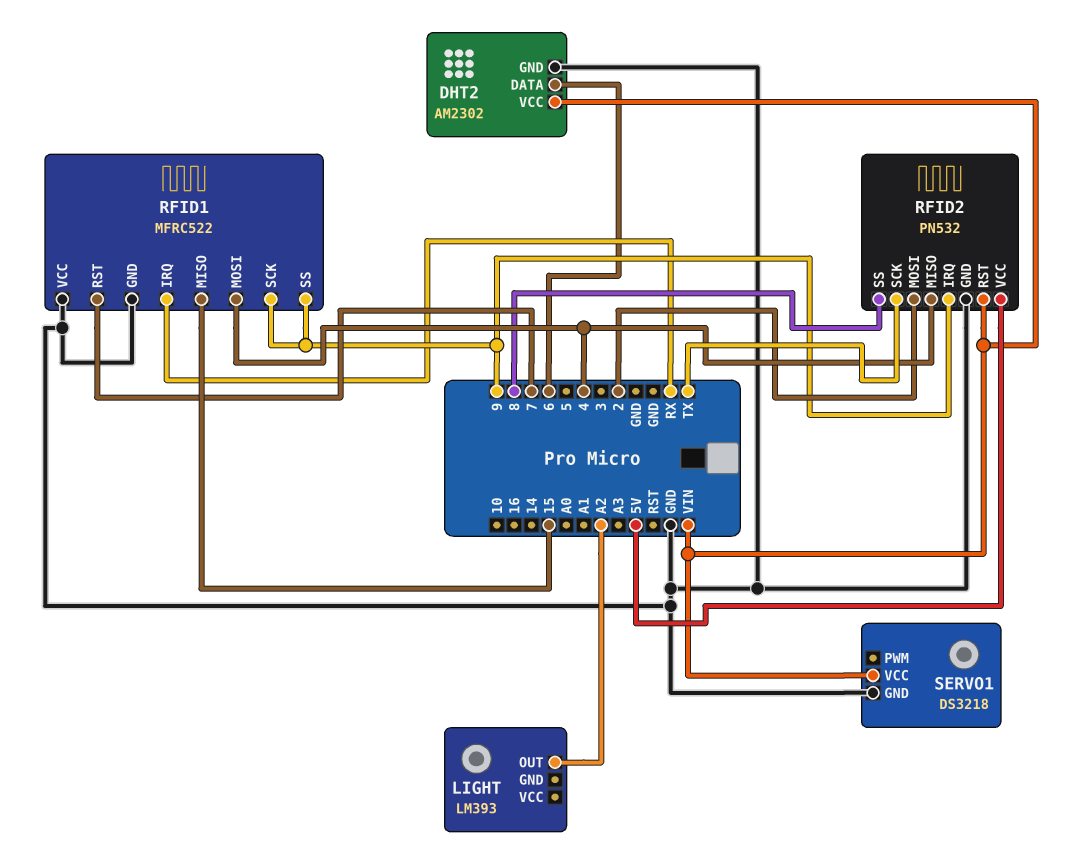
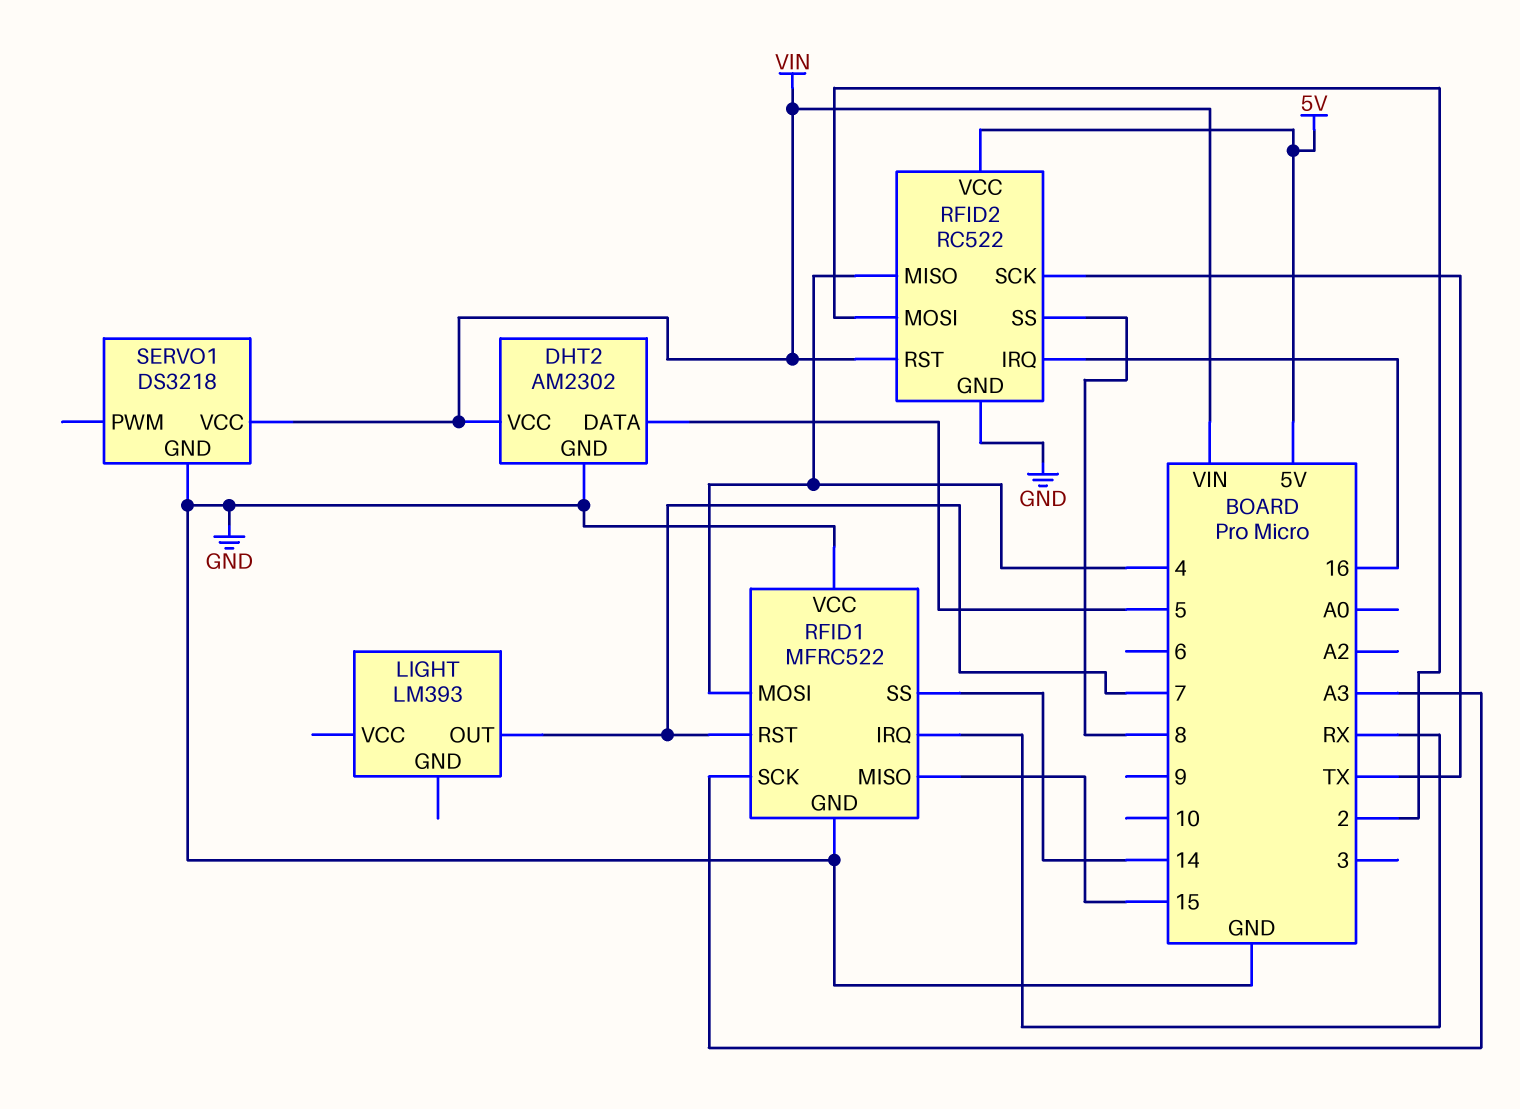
DHT2 pin DATA: 6 -> 5
LIGHT pin OUT: A2 -> 7
RFID1 pin SCK: 9 -> A3
RFID1 pin SS: 9 -> 14
RFID2: PN532 -> RC522
RFID2 pin IRQ: 9 -> 16

